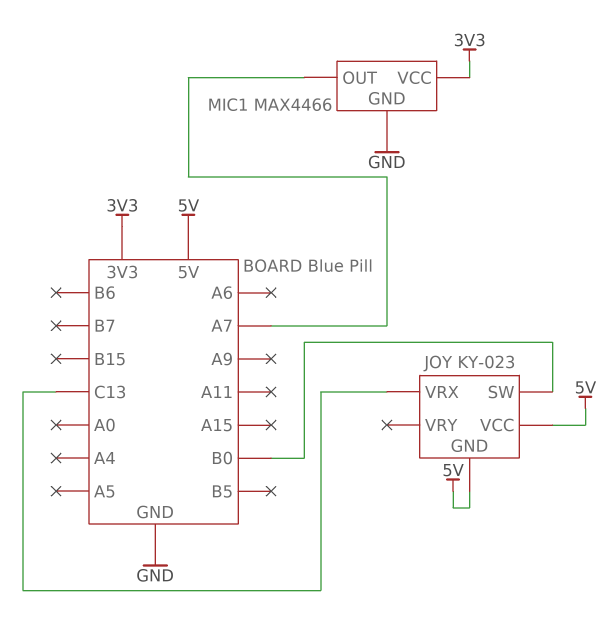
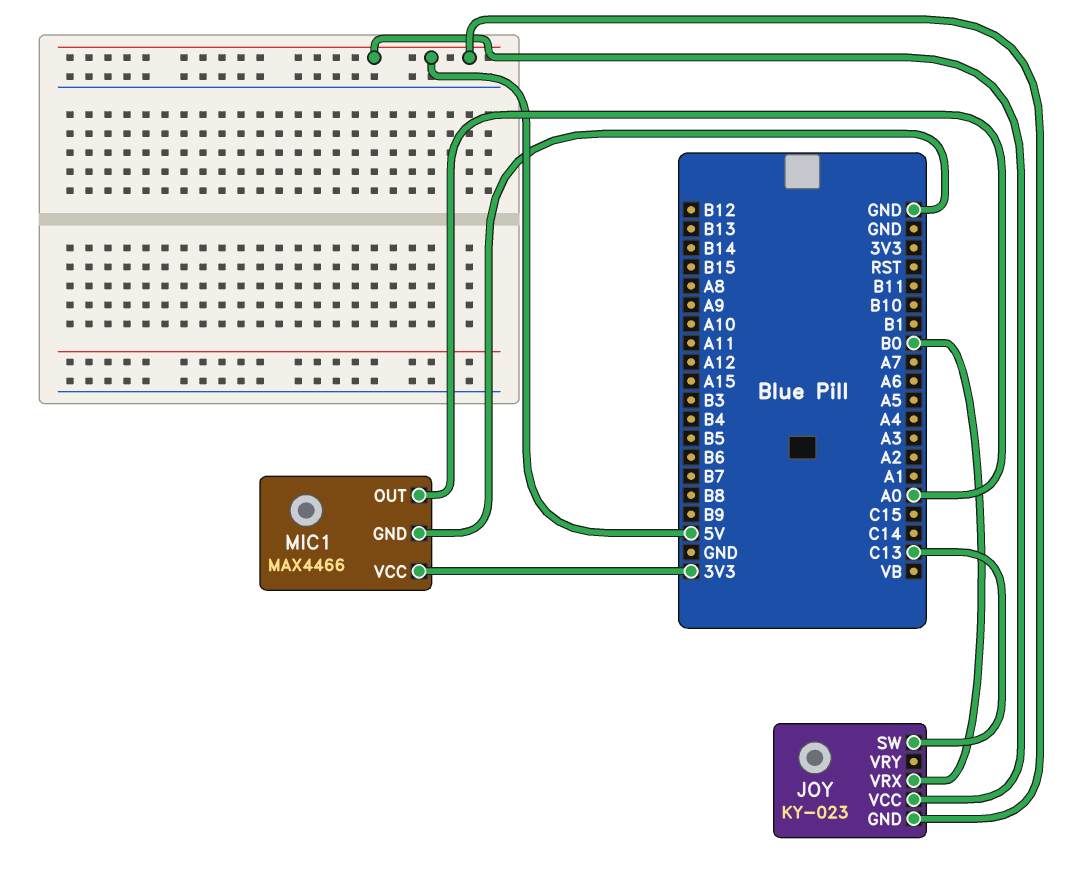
JOY pin SW: B0 -> C13
JOY pin VRX: C13 -> B0
MIC1 pin OUT: A7 -> A0

